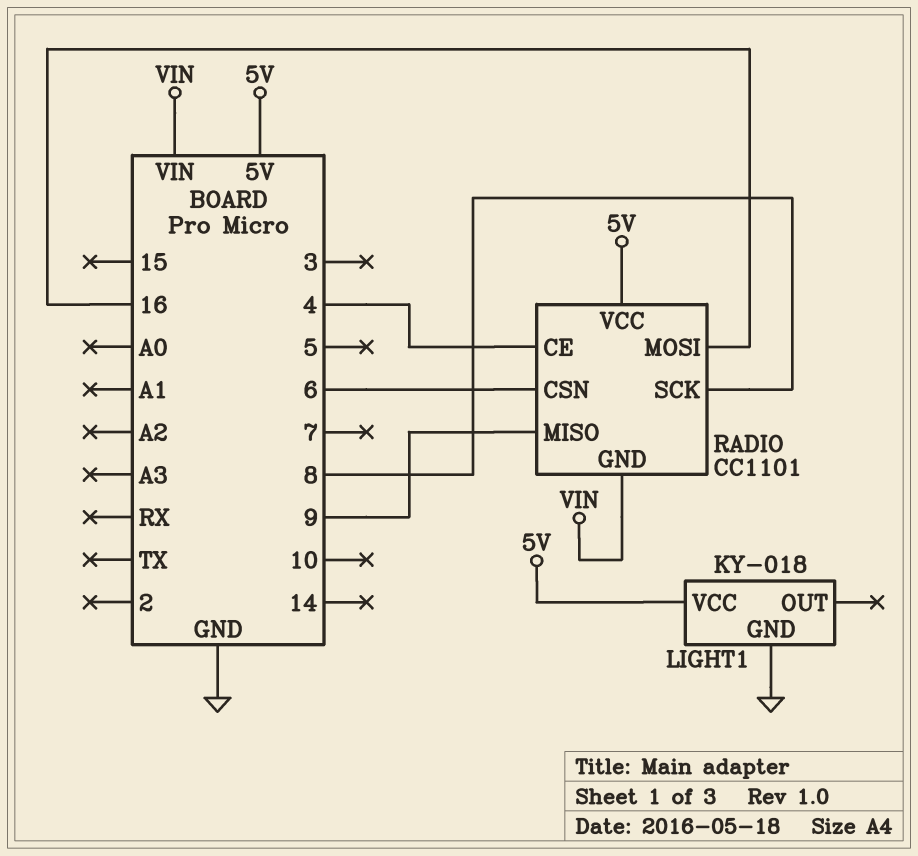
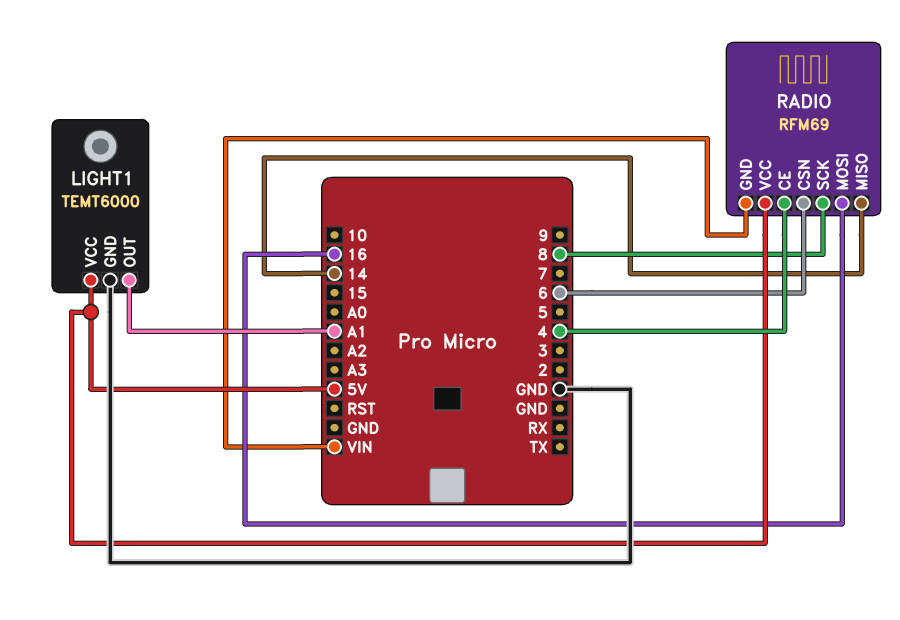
LIGHT1: KY-018 -> TEMT6000
LIGHT1 pin OUT: none -> A1
RADIO: CC1101 -> RFM69
RADIO pin MISO: 9 -> 14

